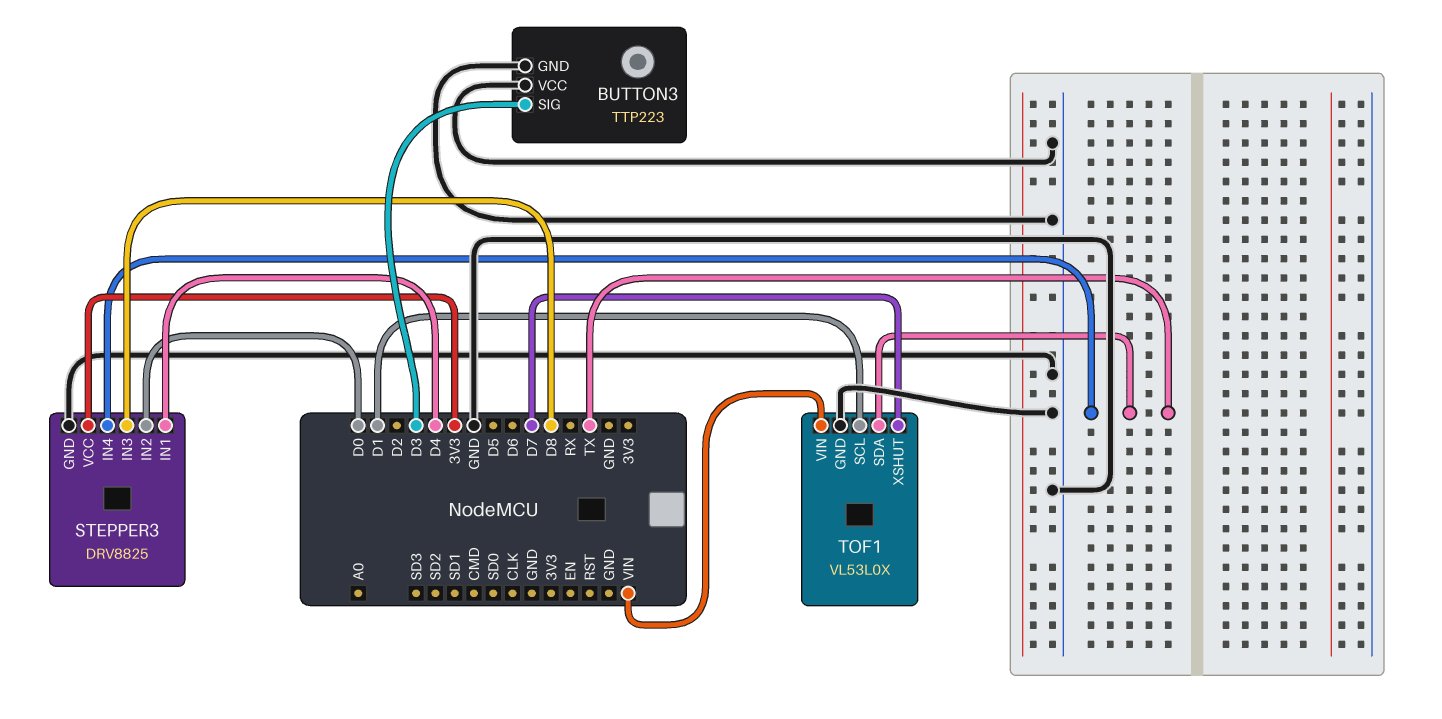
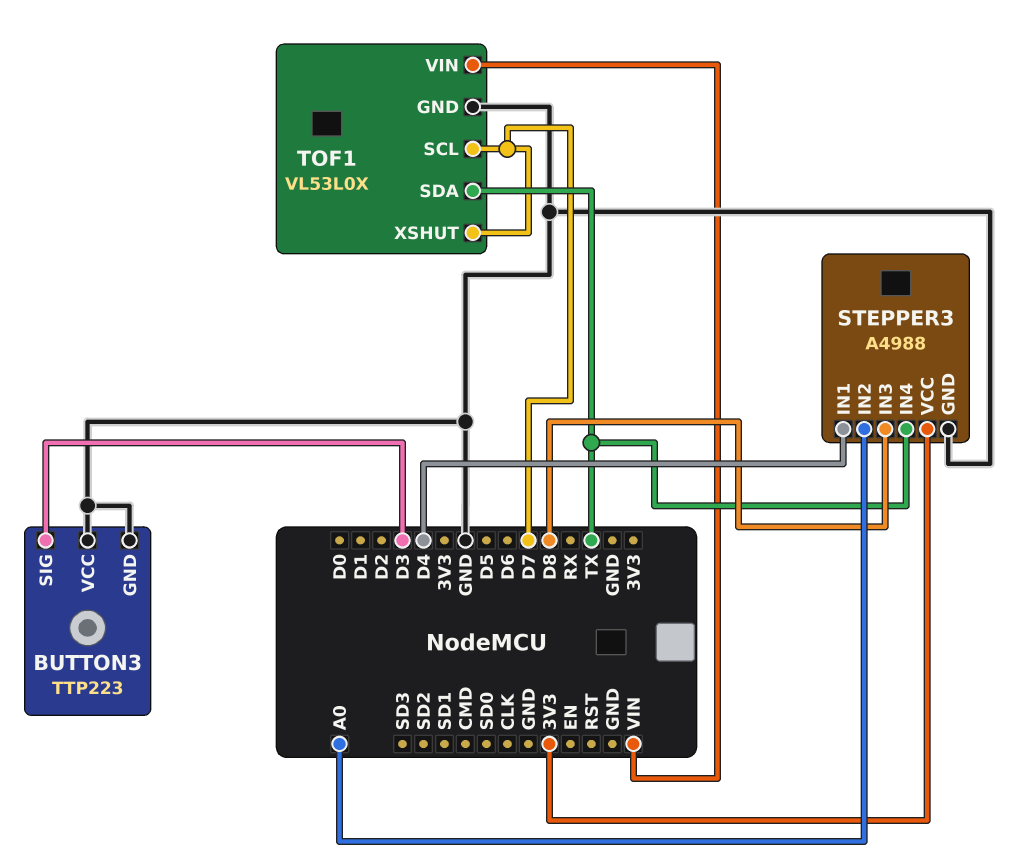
STEPPER3: DRV8825 -> A4988
STEPPER3 pin IN2: D0 -> A0
TOF1 pin SCL: D1 -> D7

